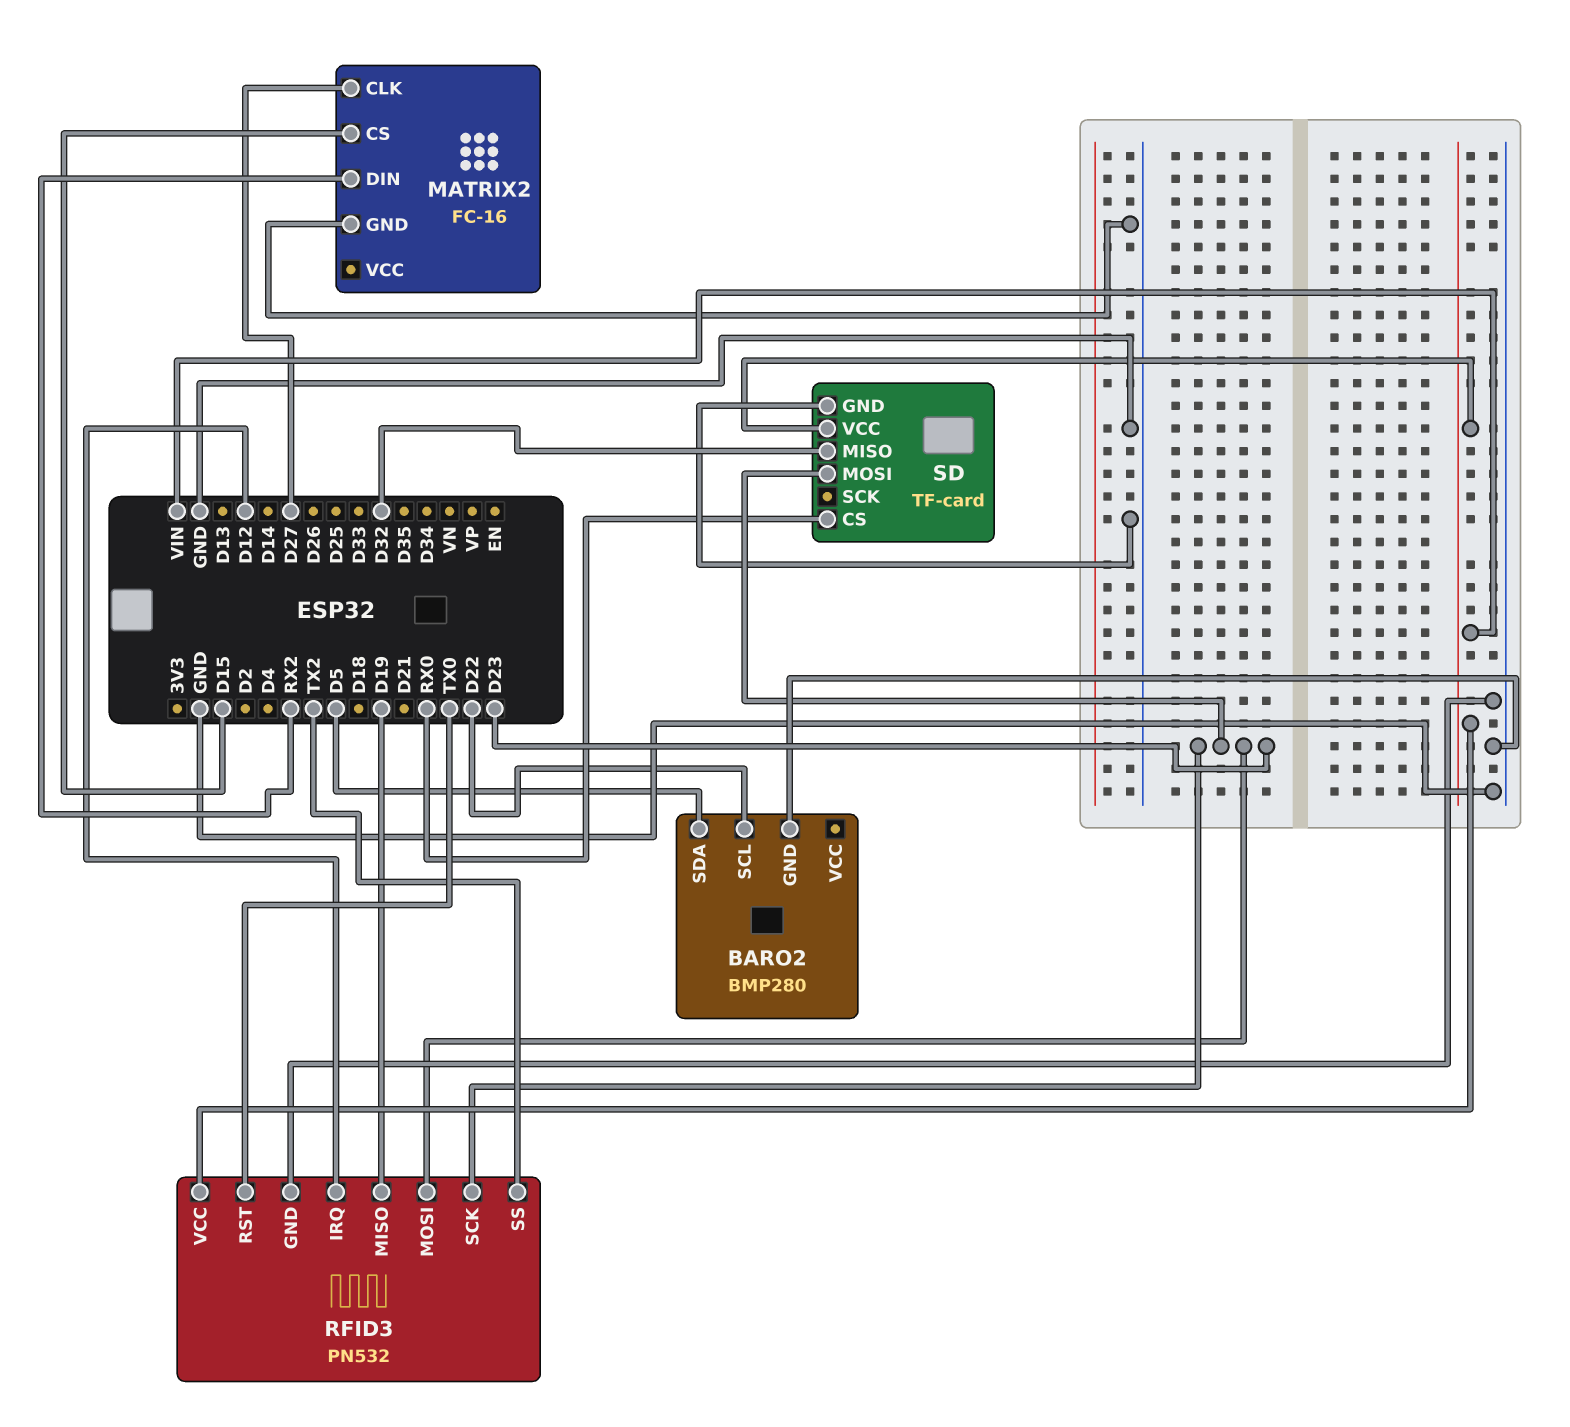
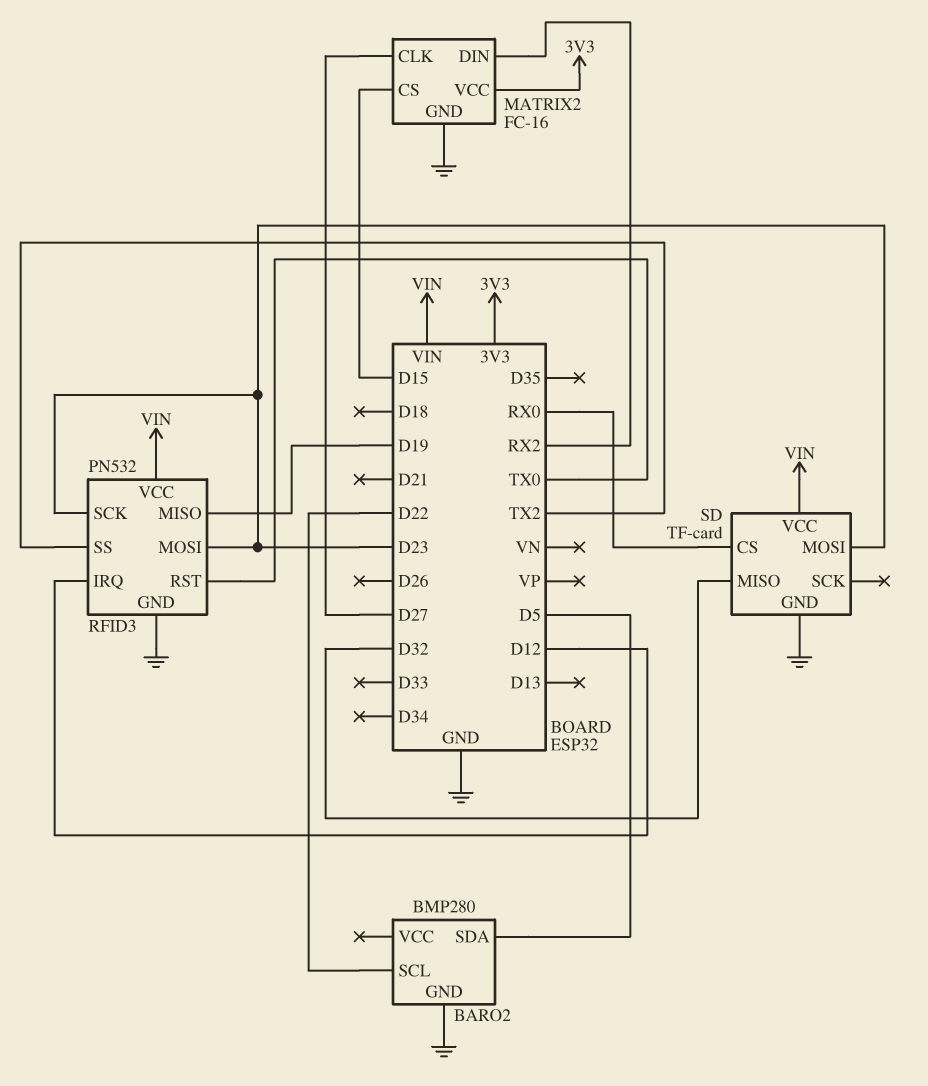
MATRIX2 pin VCC: none -> 3V3

